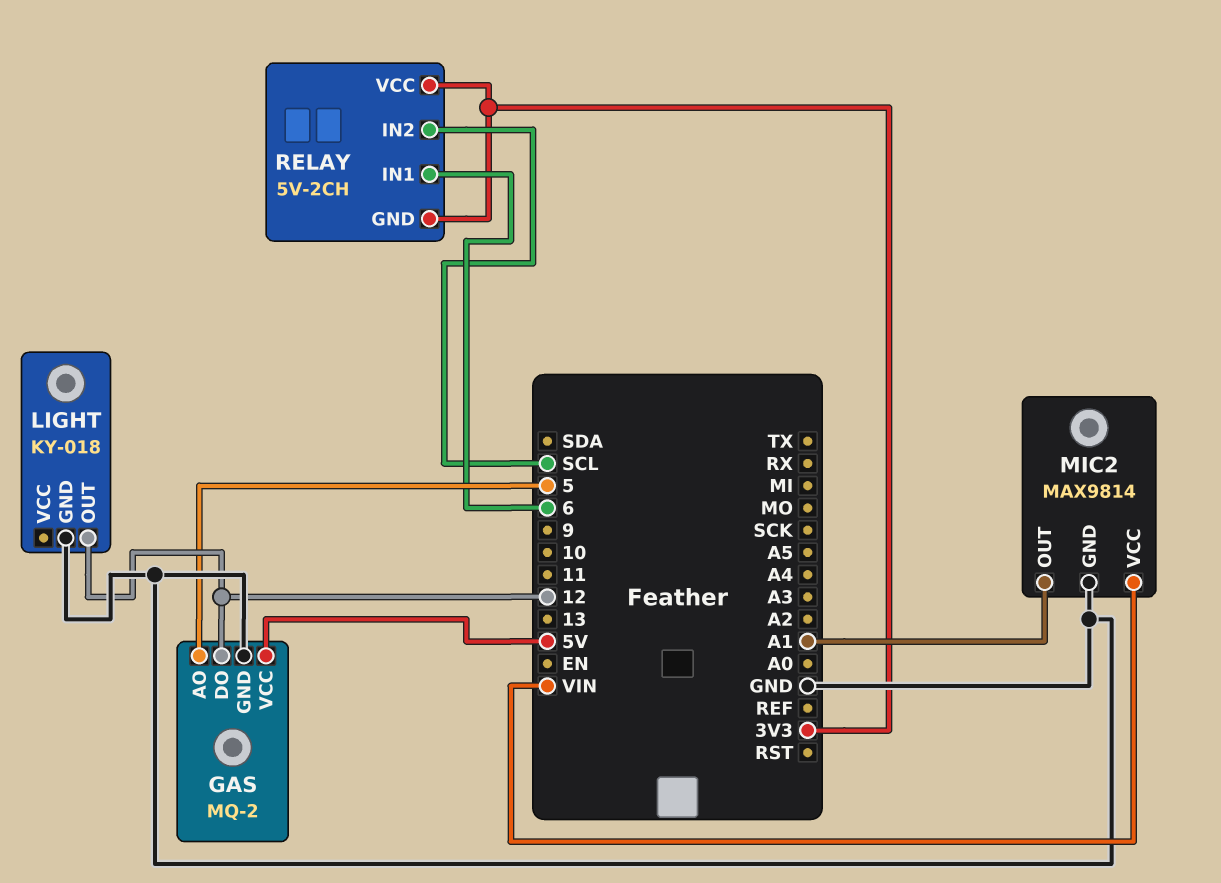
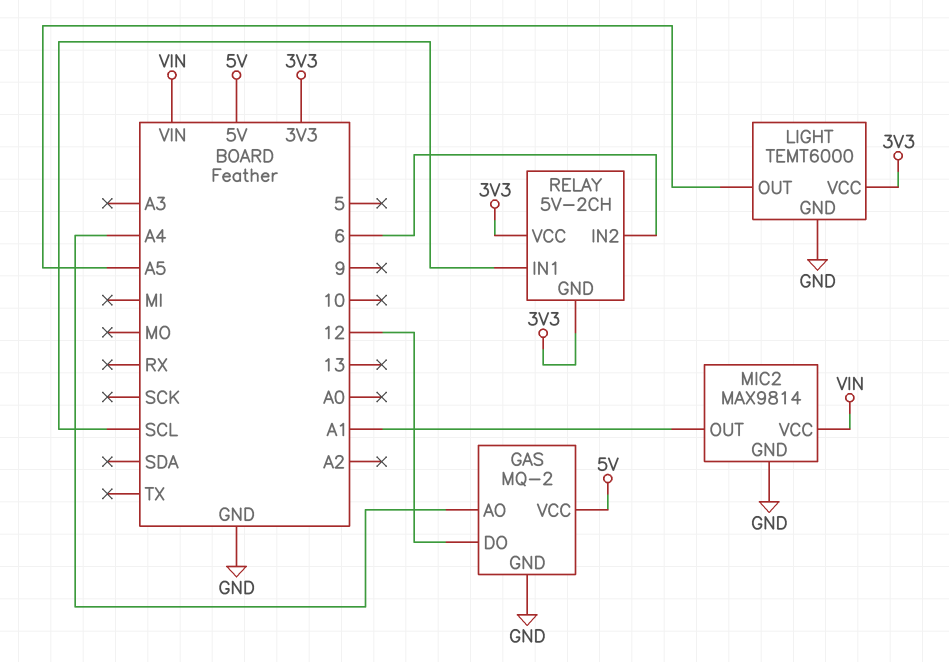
GAS pin AO: 5 -> A4
LIGHT: KY-018 -> TEMT6000
LIGHT pin OUT: 12 -> A5
LIGHT pin VCC: none -> 3V3
RELAY pin IN1: 6 -> SCL
RELAY pin IN2: SCL -> 6

